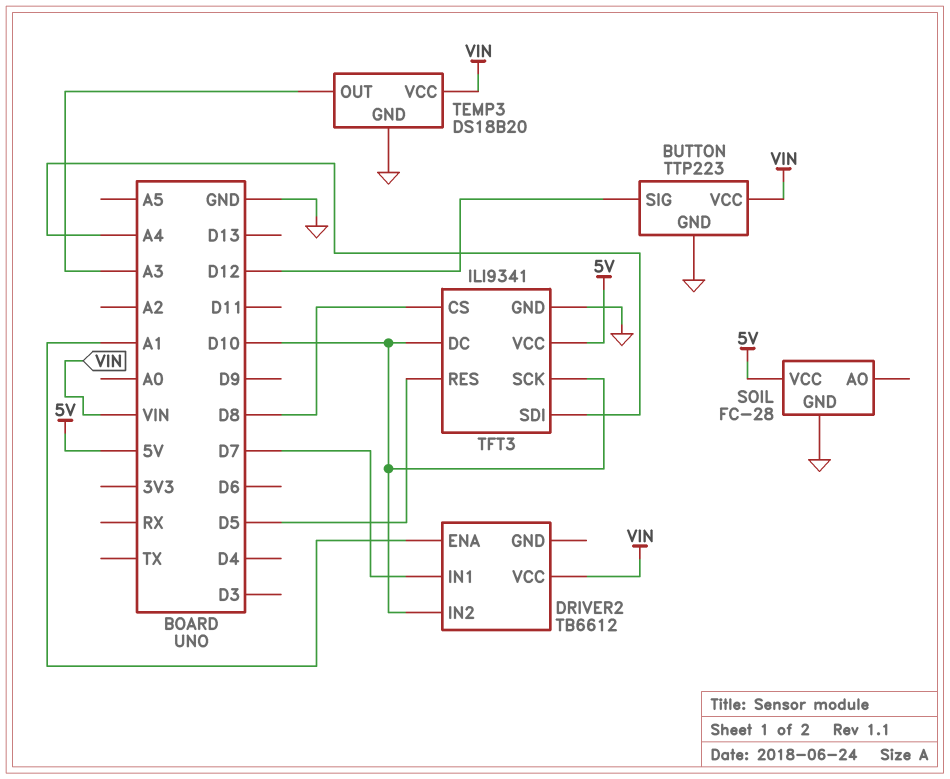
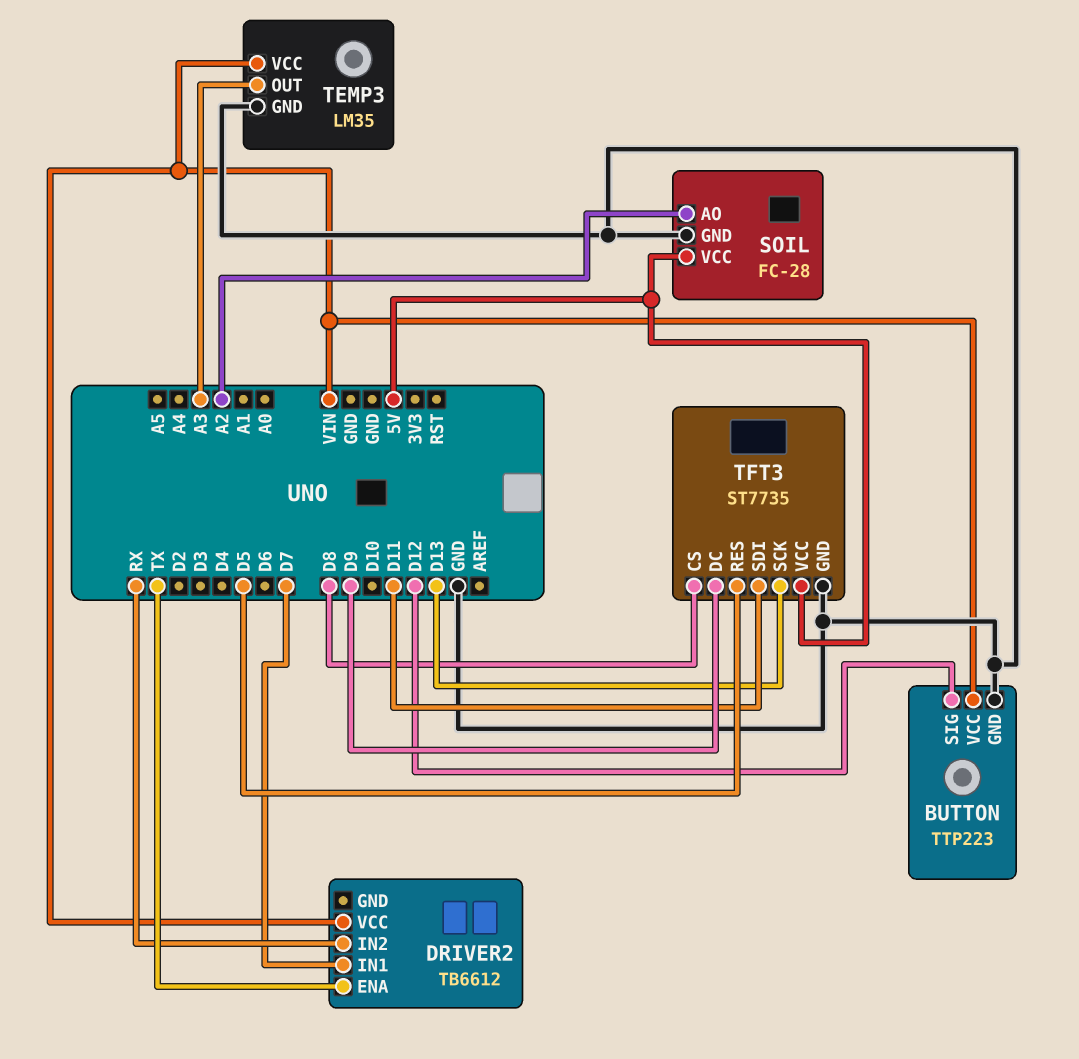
DRIVER2 pin ENA: A1 -> TX
DRIVER2 pin IN2: D10 -> RX
SOIL pin AO: none -> A2
TEMP3: DS18B20 -> LM35
TFT3: ILI9341 -> ST7735
TFT3 pin DC: D10 -> D9
TFT3 pin SCK: D10 -> D13
TFT3 pin SDI: A4 -> D11

